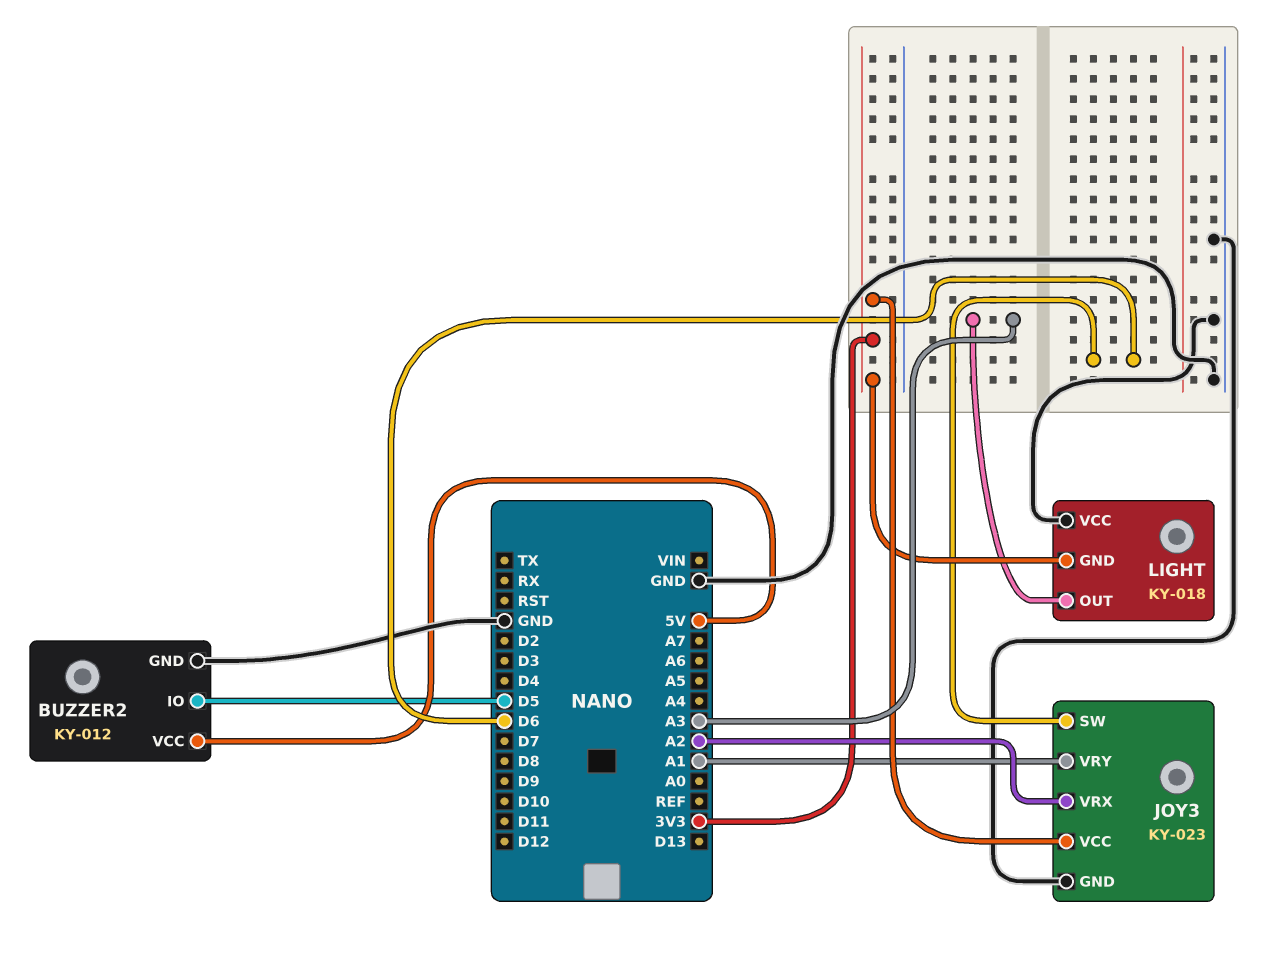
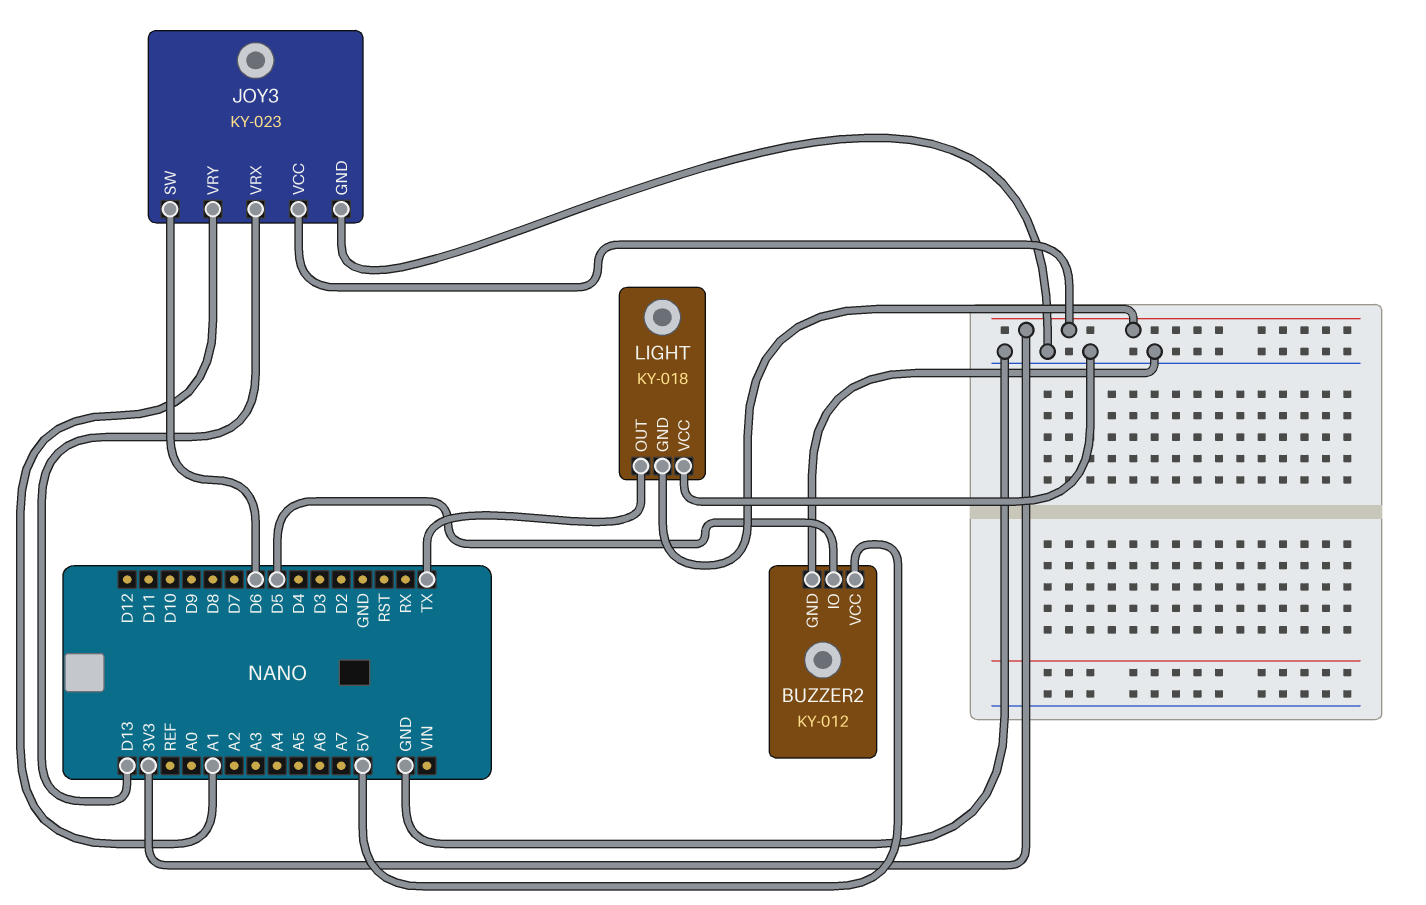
JOY3 pin VRX: A2 -> D13
LIGHT pin OUT: A3 -> TX

